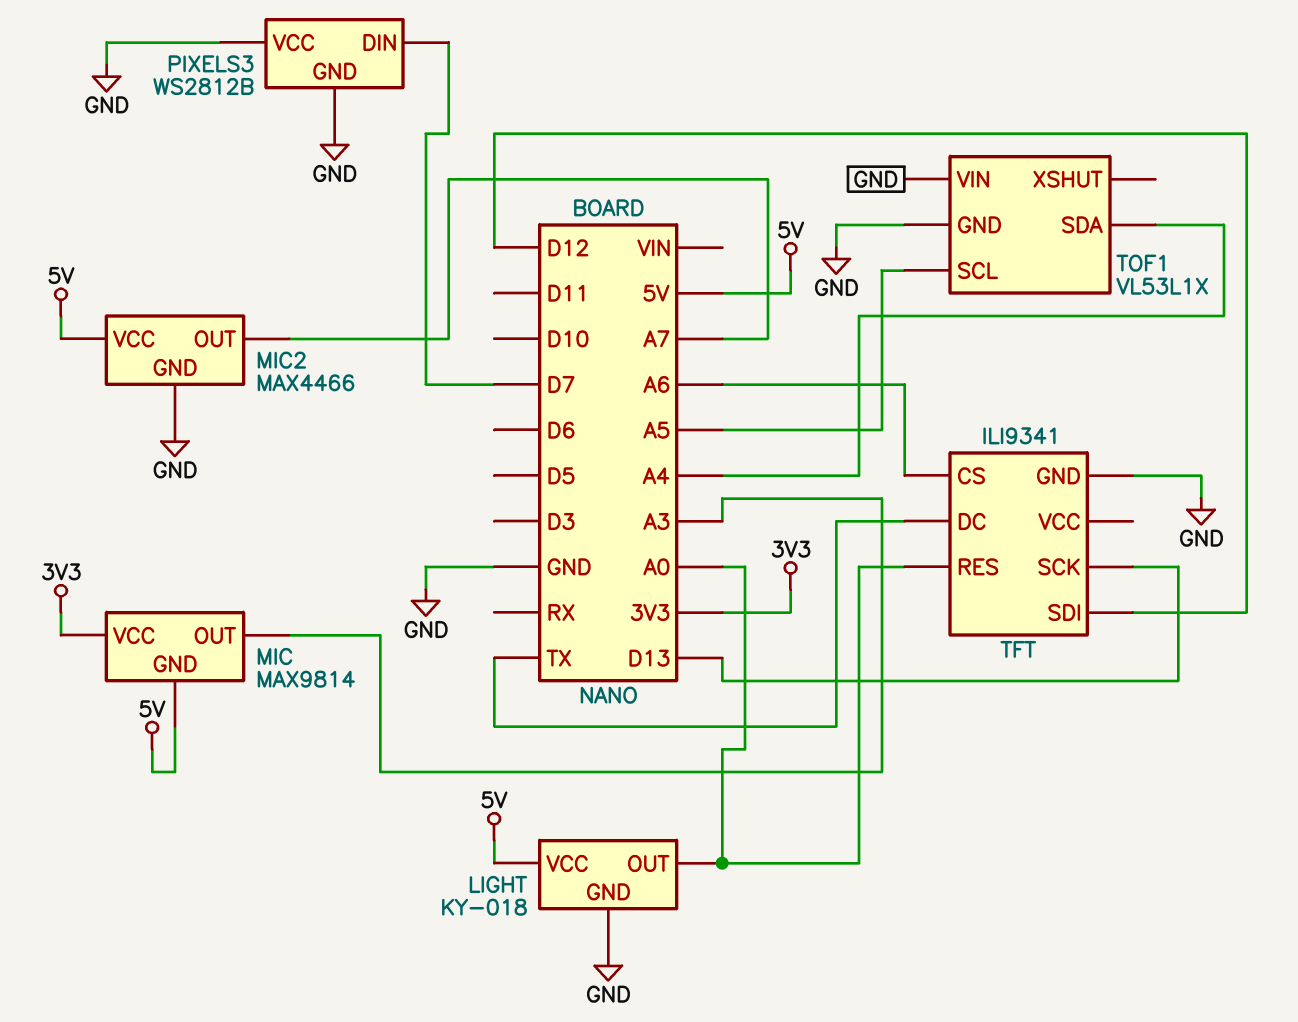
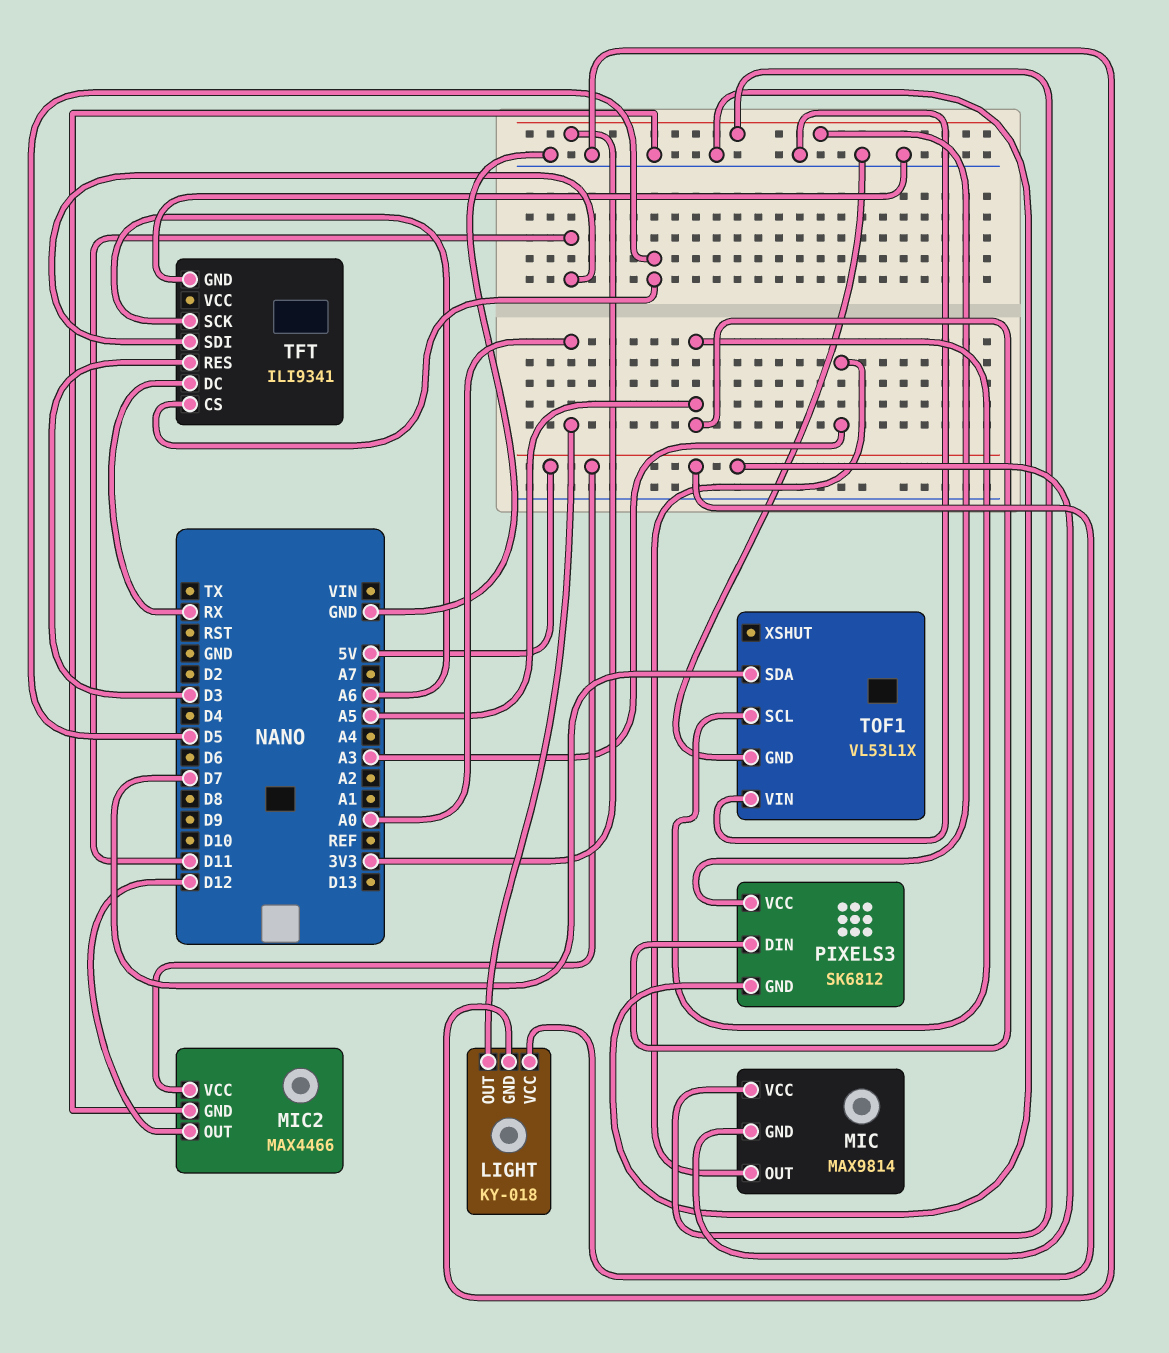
MIC2 pin OUT: A7 -> D12
PIXELS3: WS2812B -> SK6812
PIXELS3 pin DIN: D7 -> A5
PIXELS3 pin VCC: GND -> 3V3
TFT pin CS: A6 -> D5
TFT pin DC: TX -> RX
TFT pin RES: A0 -> D3
TFT pin SCK: D13 -> A6
TFT pin SDI: D12 -> D11
TOF1 pin SDA: A4 -> D7

